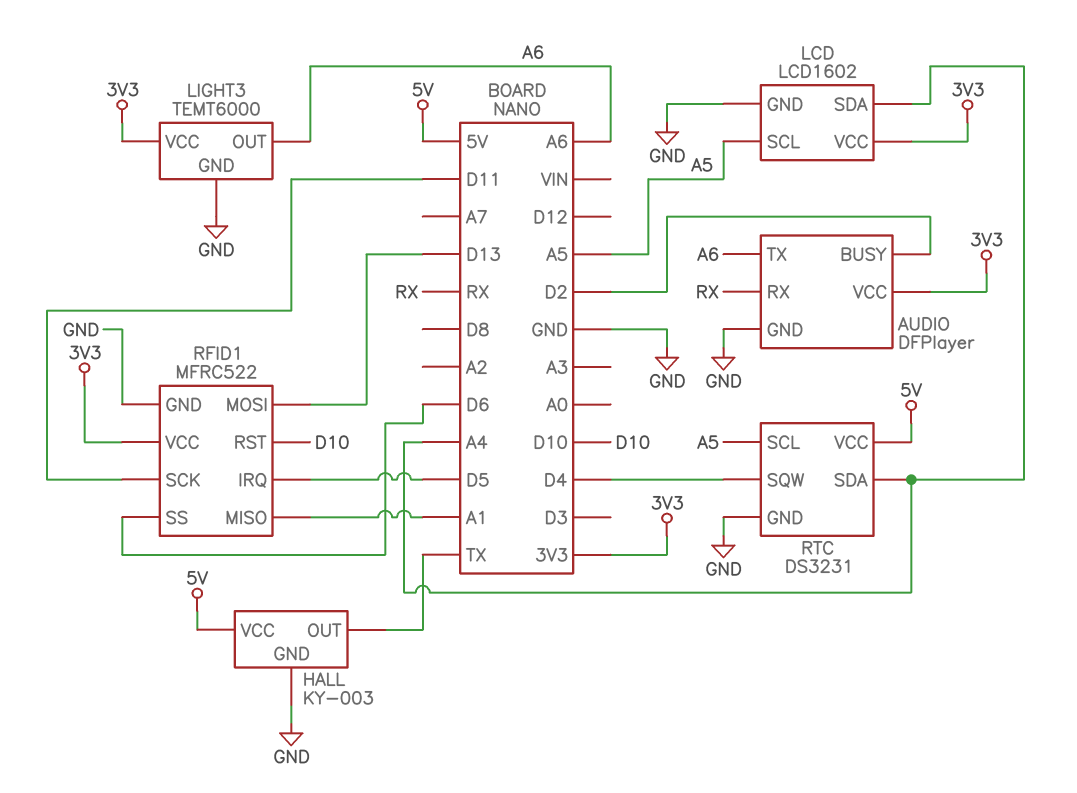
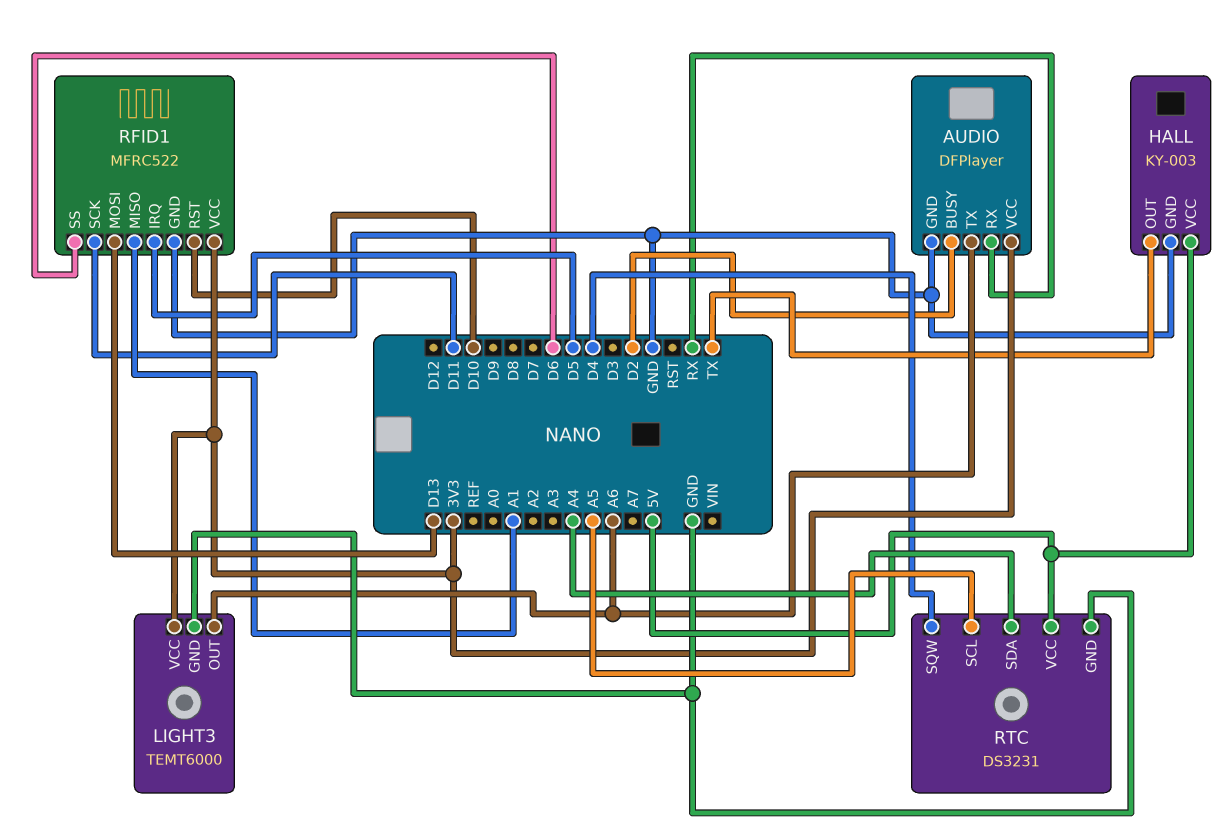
LCD: LCD1602 -> none
LCD pin GND: GND -> none
LCD pin SCL: A5 -> none
LCD pin SDA: A4 -> none
LCD pin VCC: 3V3 -> none

